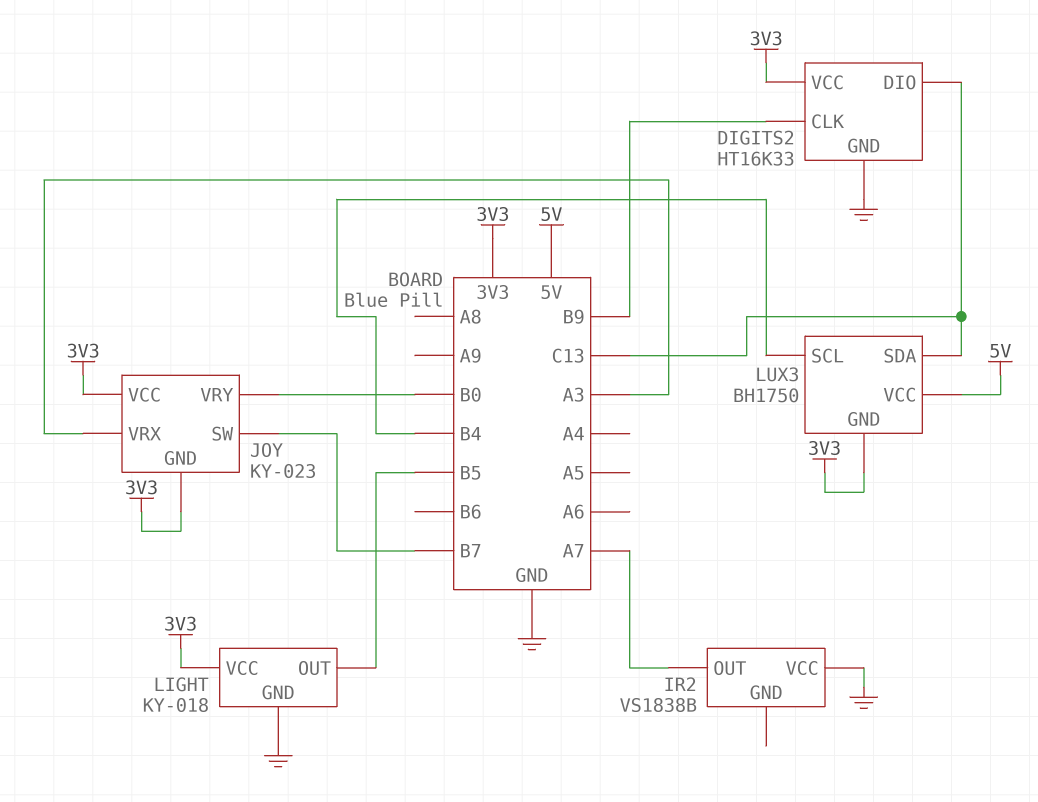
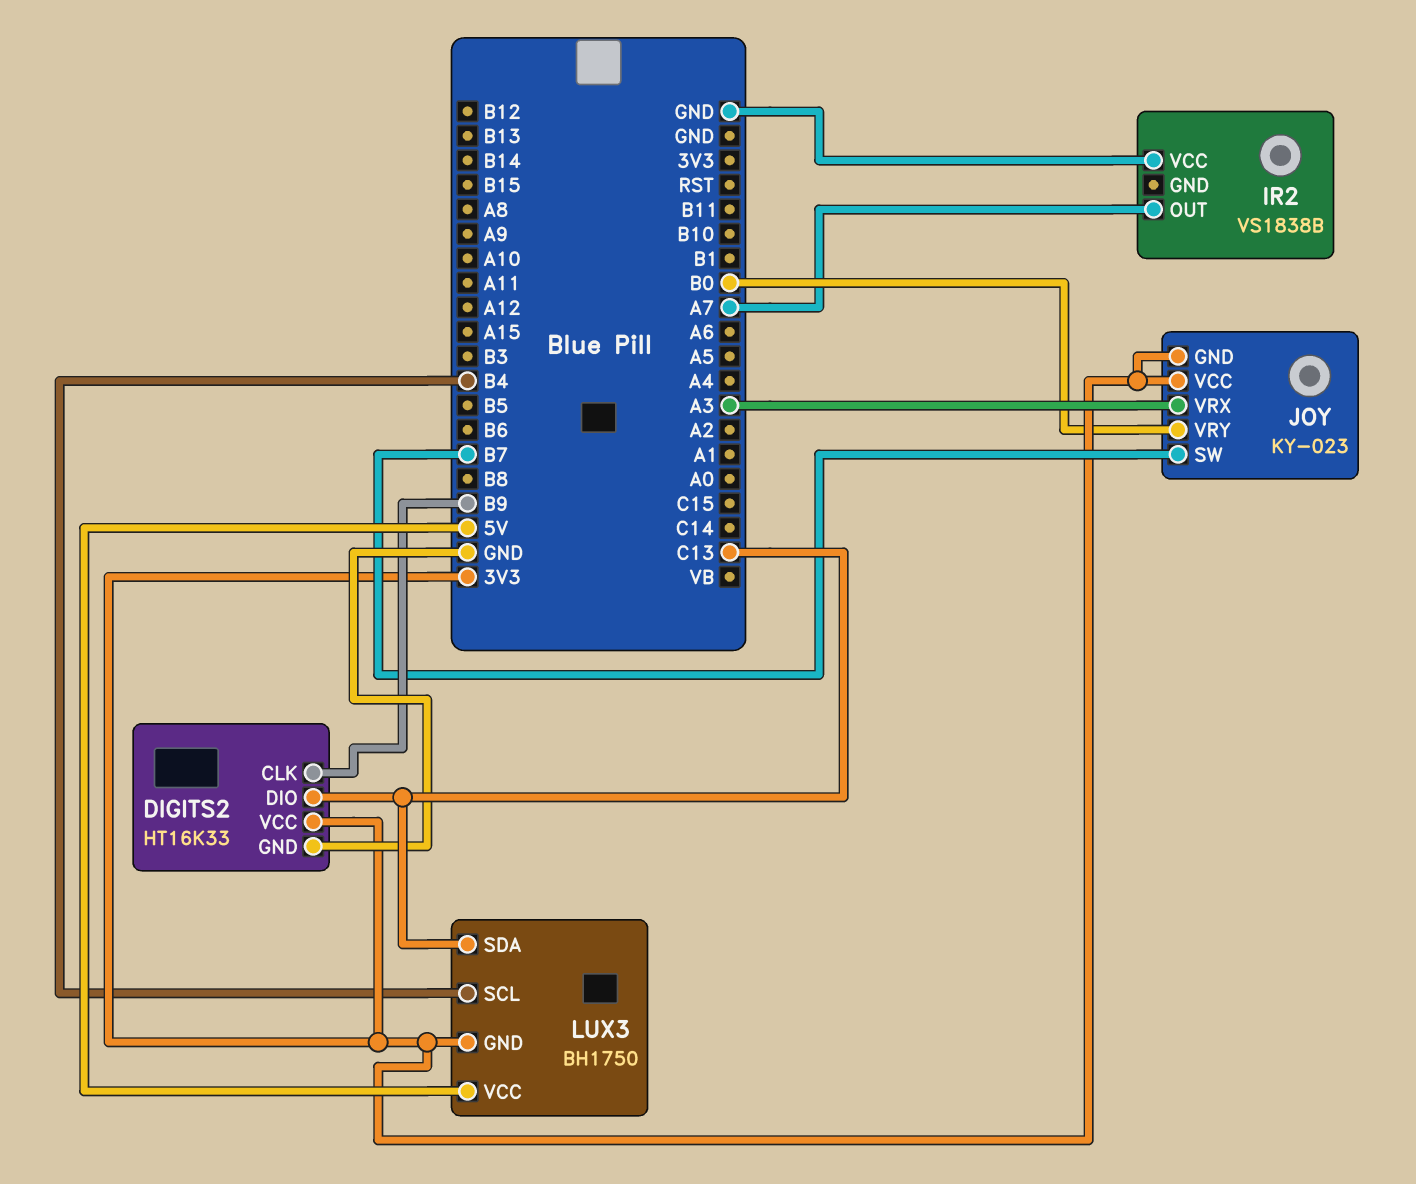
LIGHT: KY-018 -> none
LIGHT pin GND: GND -> none
LIGHT pin OUT: B5 -> none
LIGHT pin VCC: 3V3 -> none

